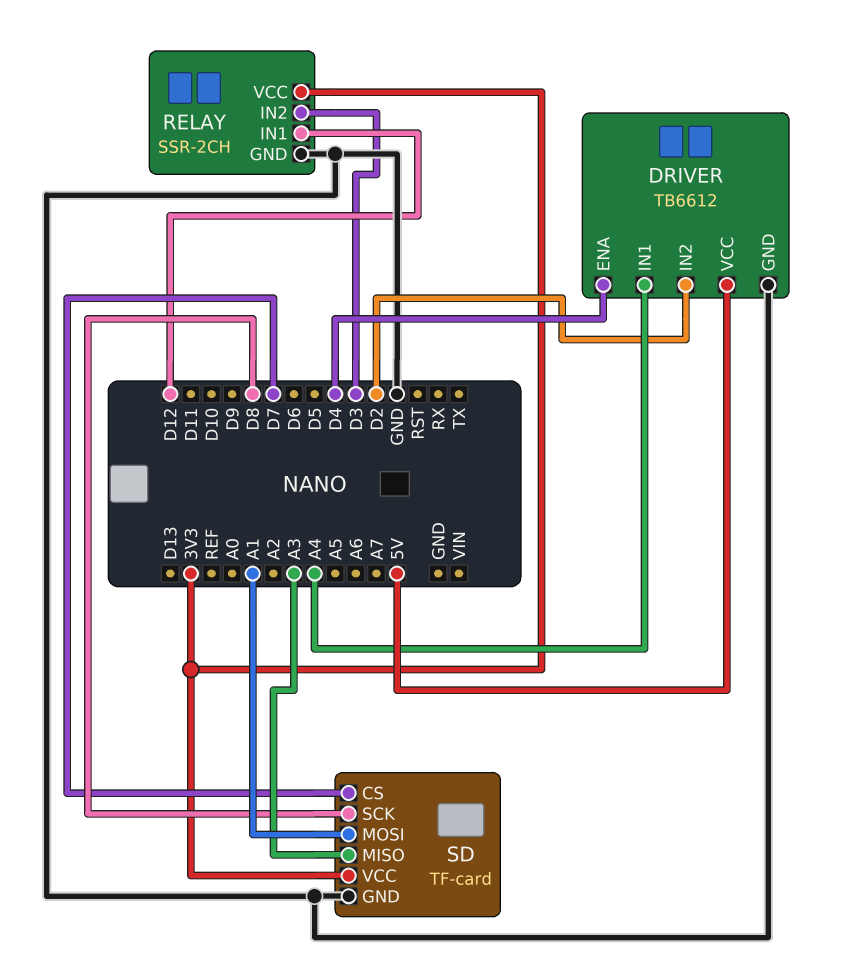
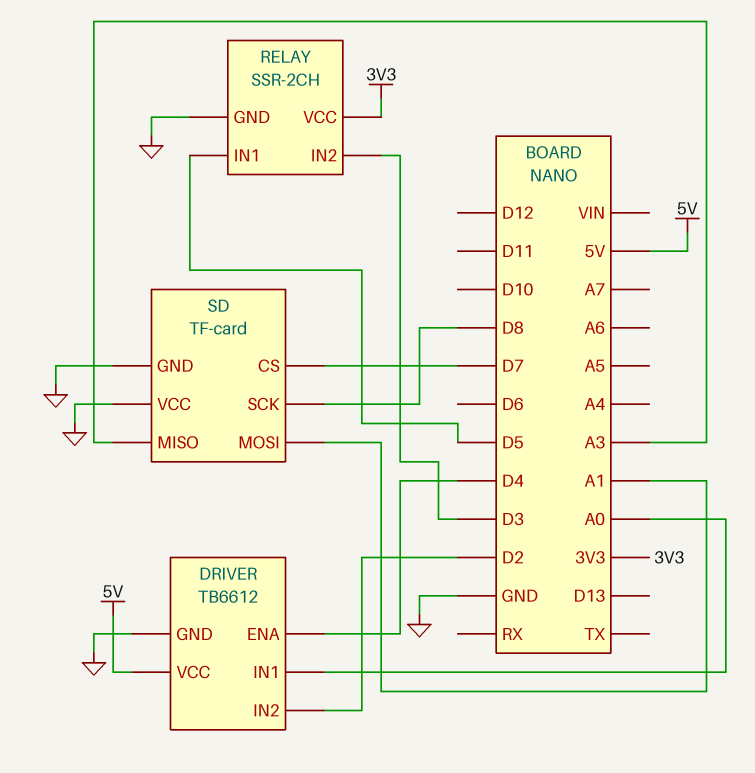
DRIVER pin IN1: A4 -> A0
RELAY pin IN1: D12 -> D5
SD pin VCC: 3V3 -> GND

